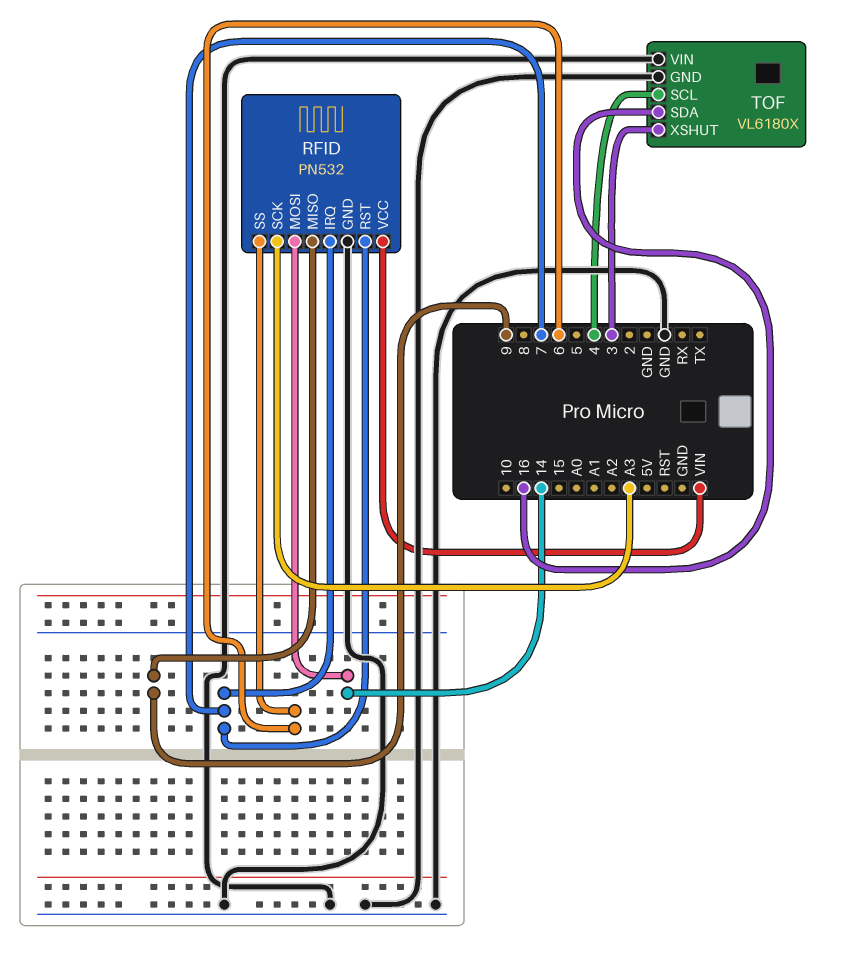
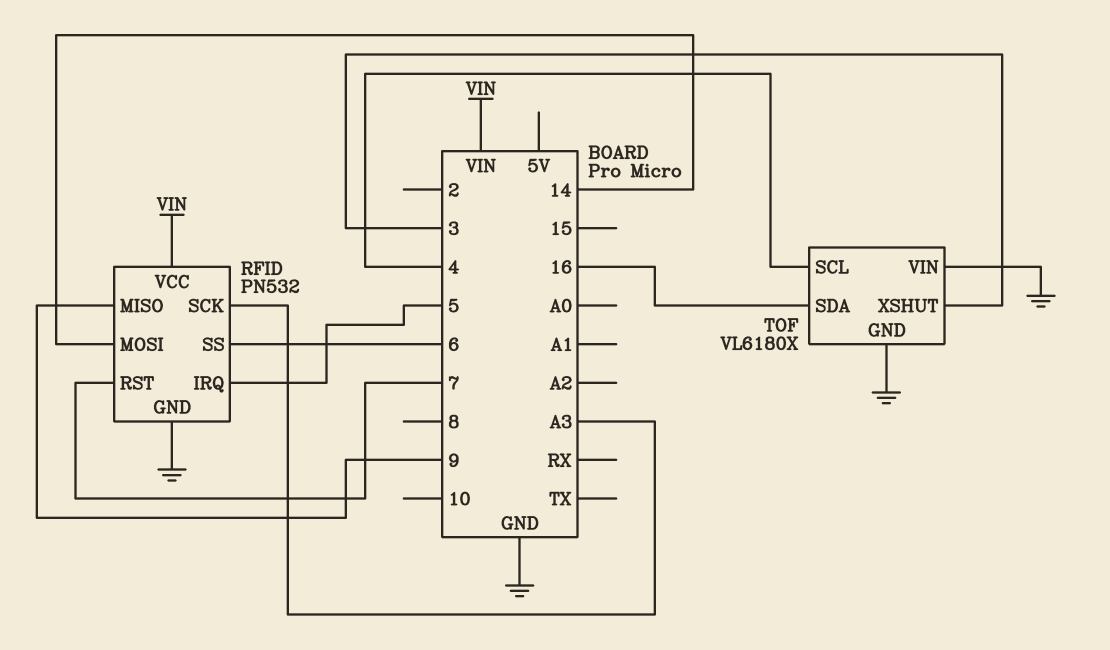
RFID pin IRQ: 7 -> 5

